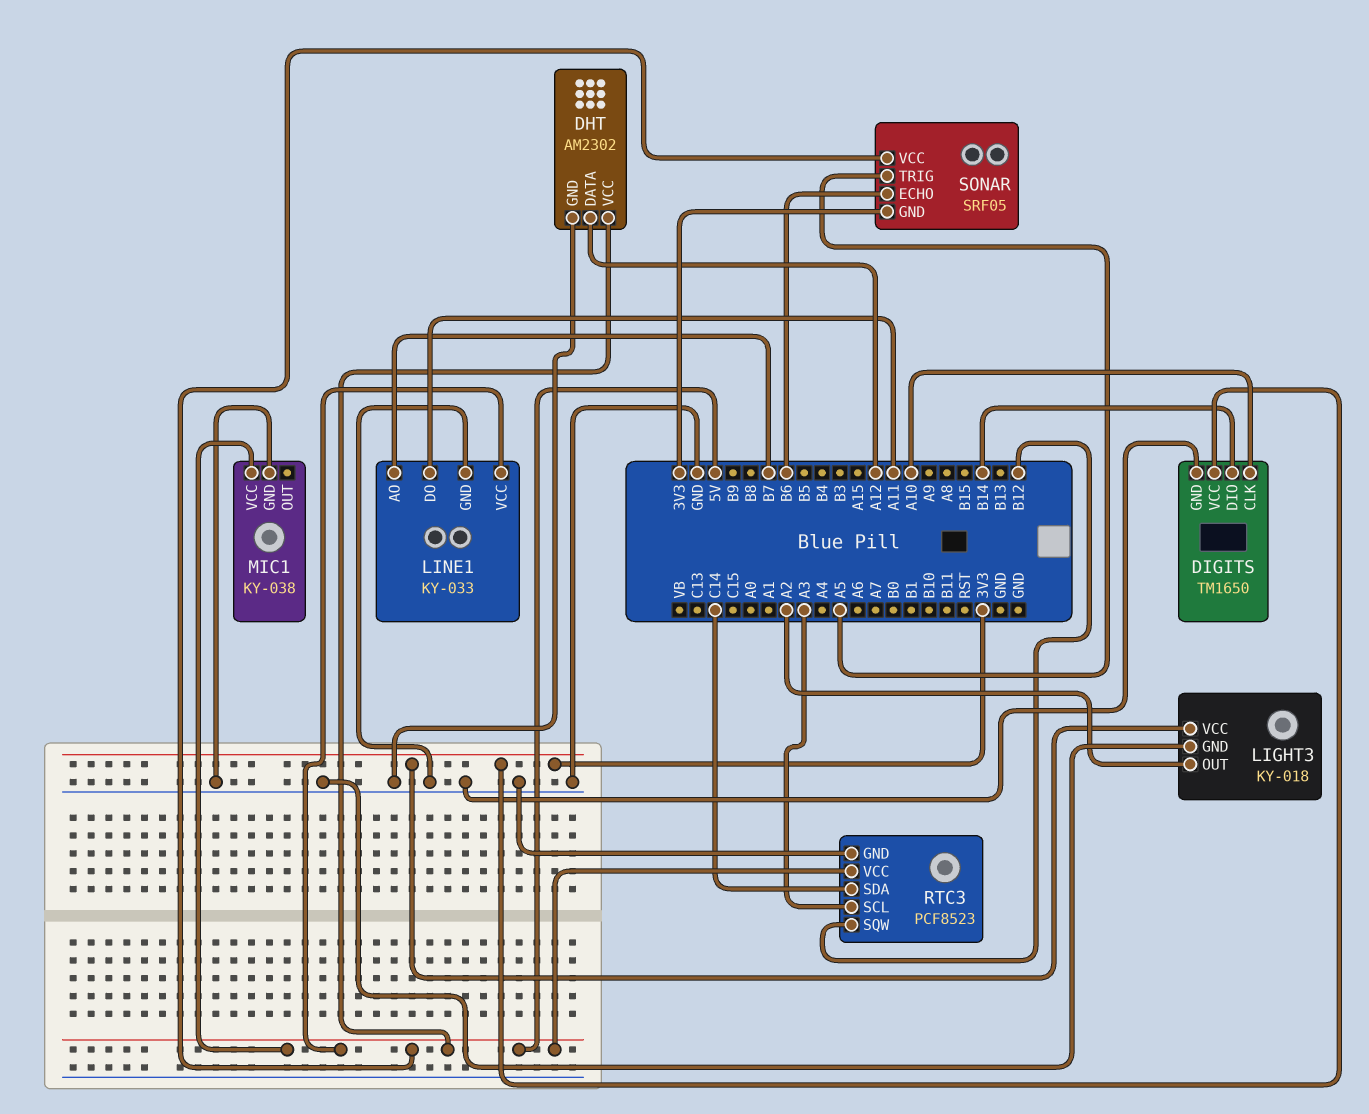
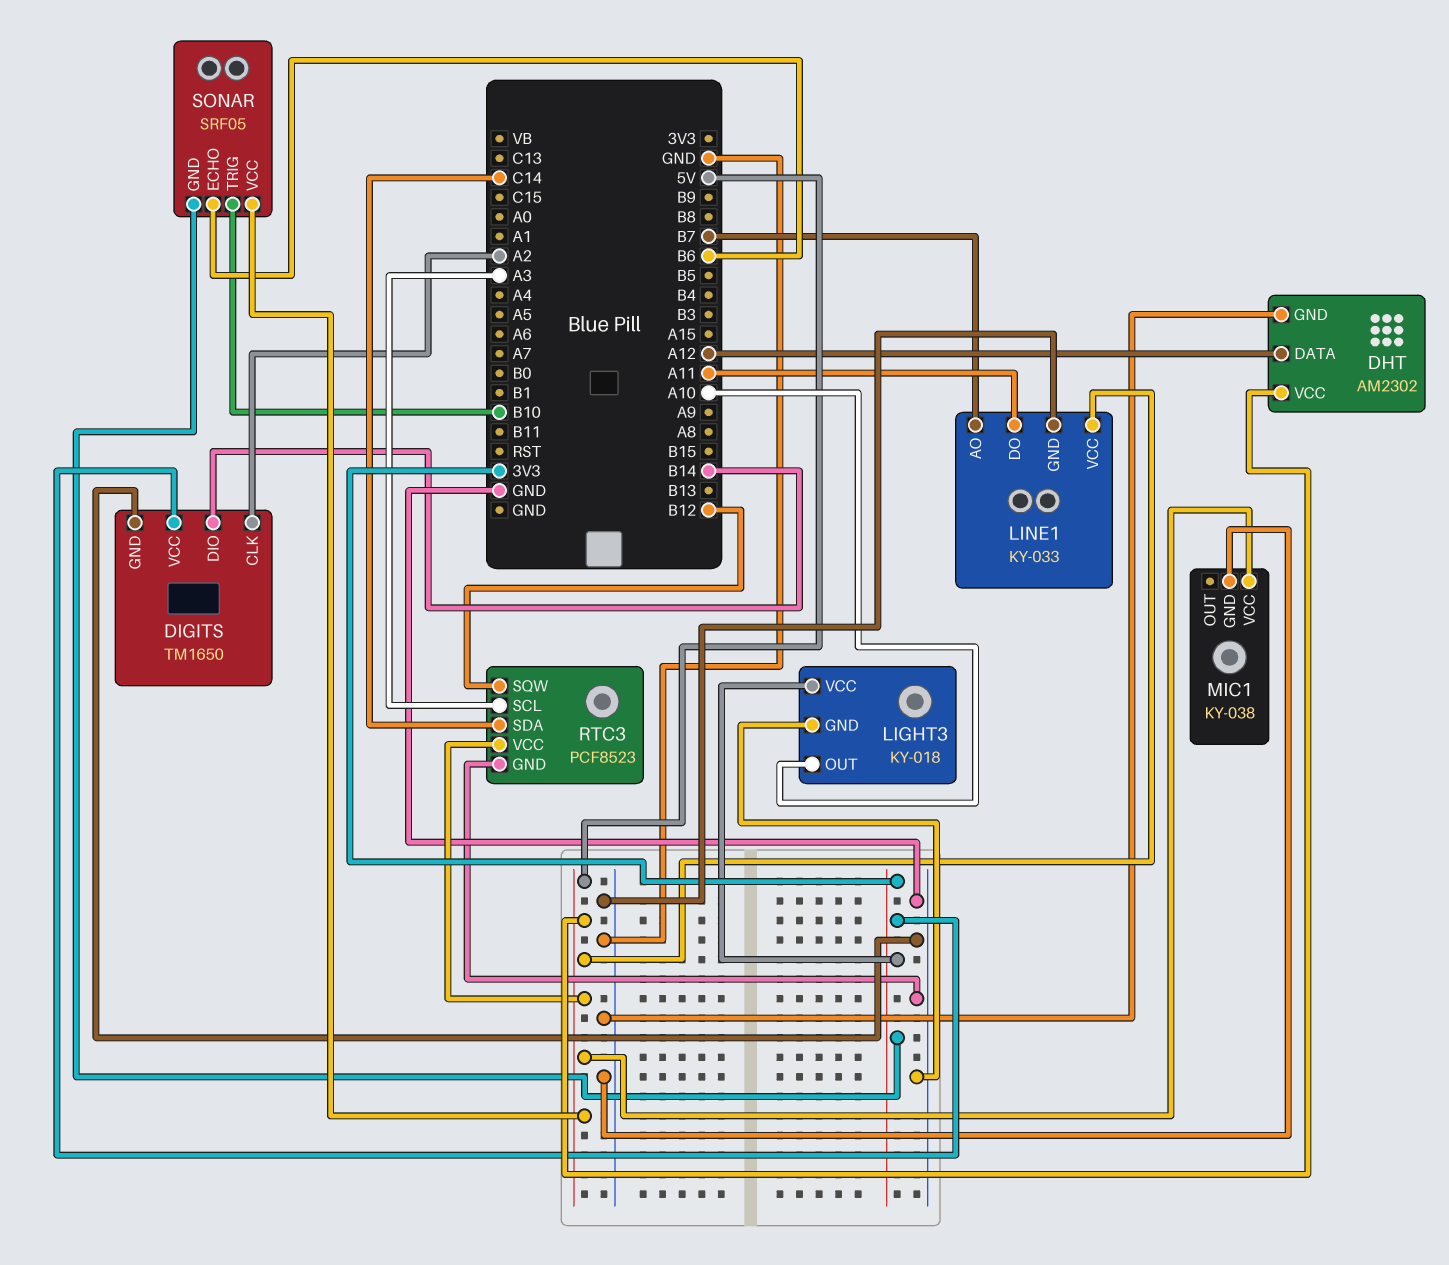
DIGITS pin CLK: A10 -> A2
LIGHT3 pin OUT: A2 -> A10
SONAR pin TRIG: A5 -> B10

